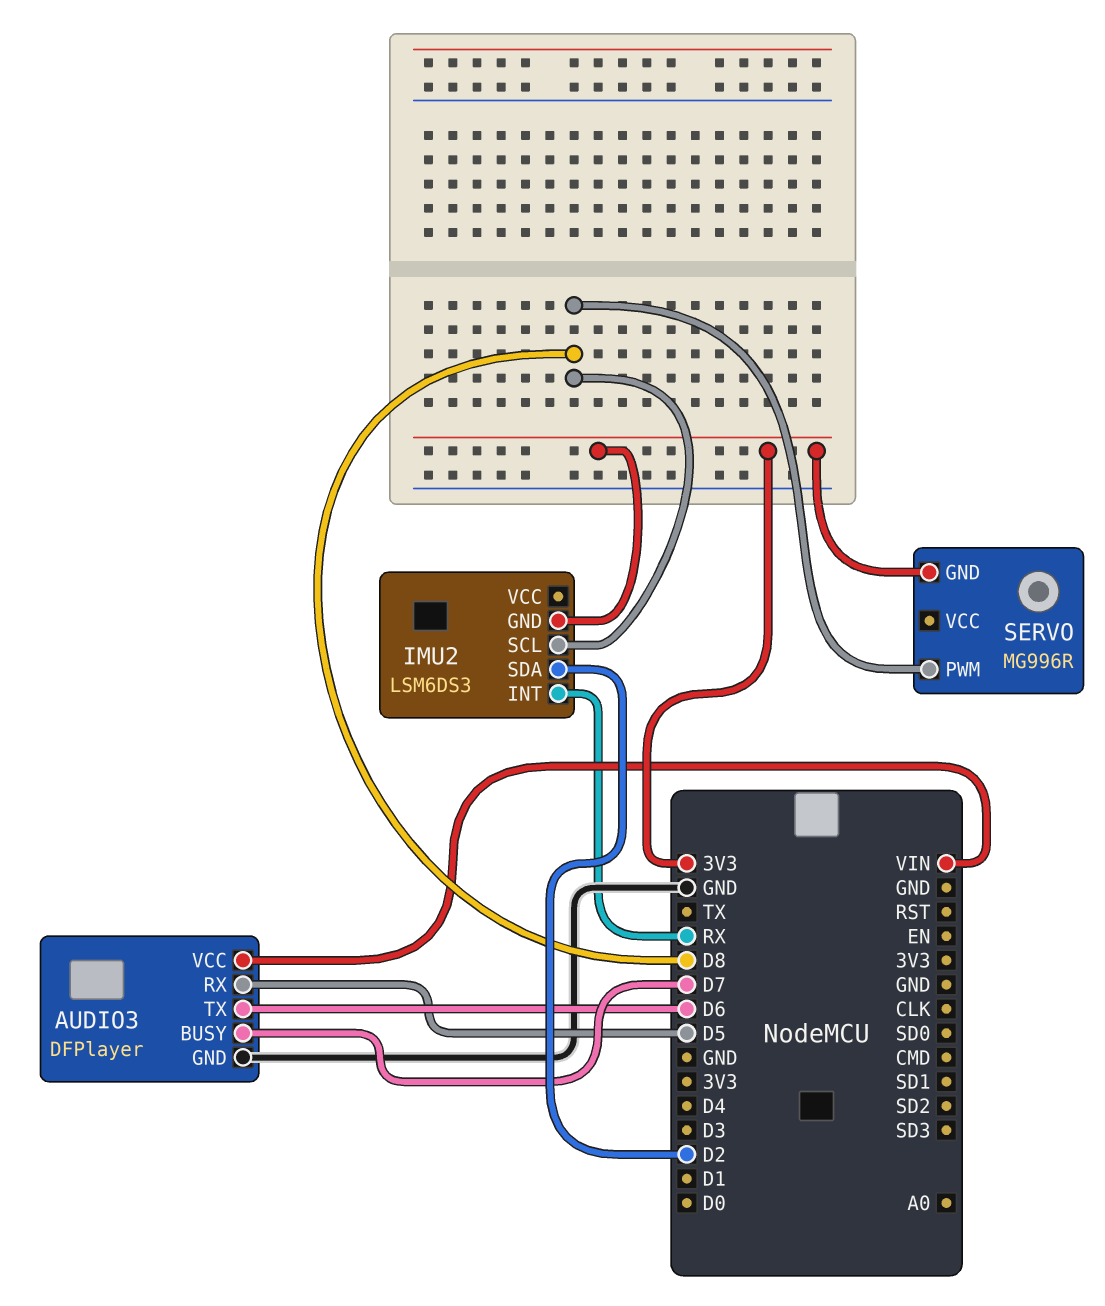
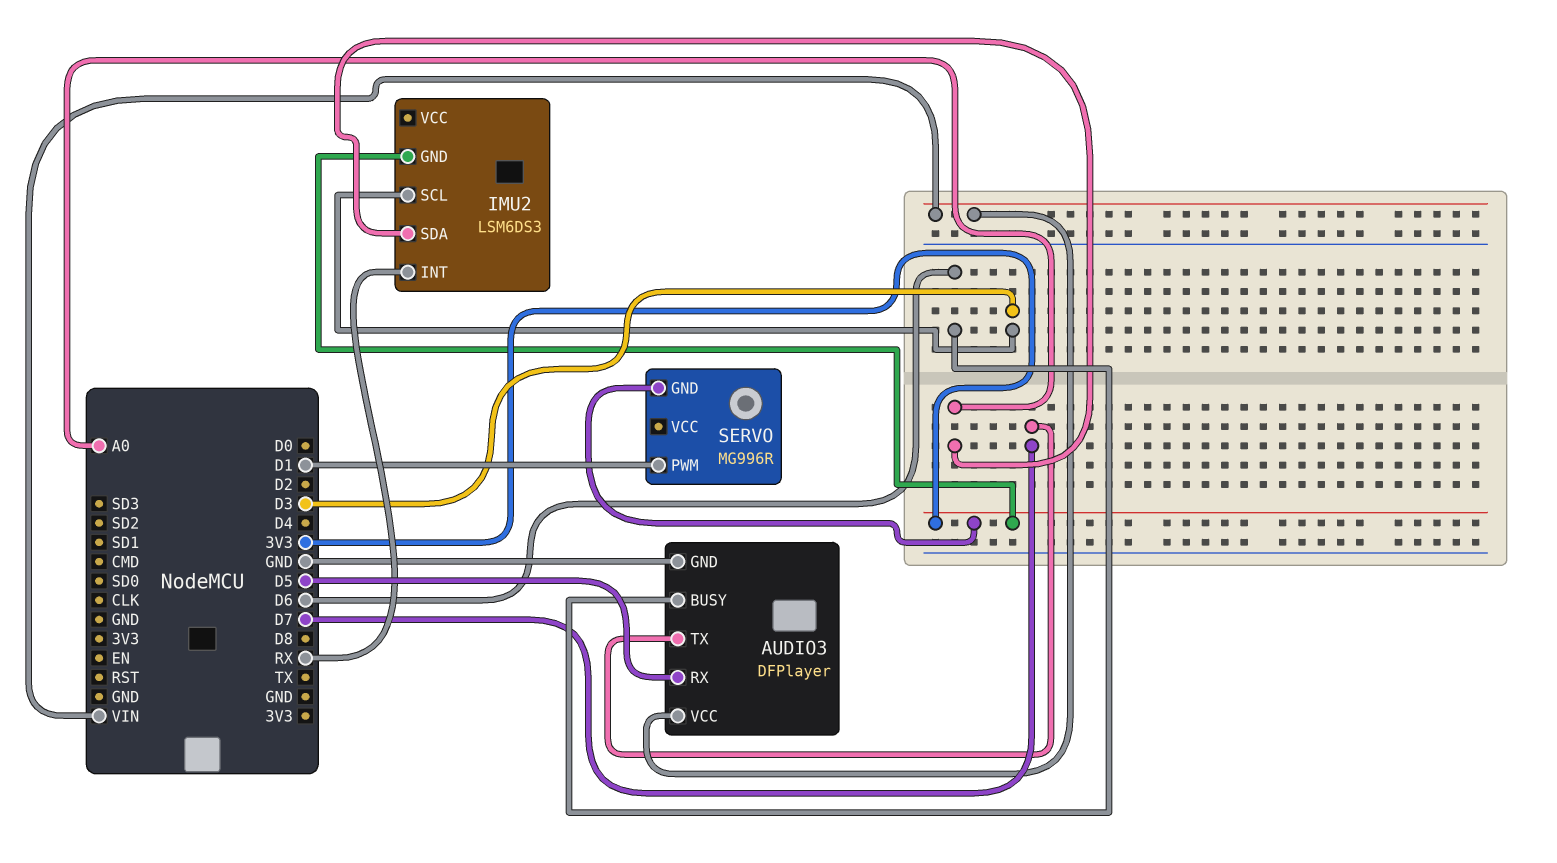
AUDIO3 pin BUSY: D7 -> D6
AUDIO3 pin TX: D6 -> D7
IMU2 pin SCL: D8 -> D3
IMU2 pin SDA: D2 -> A0
SERVO pin PWM: D8 -> D1

